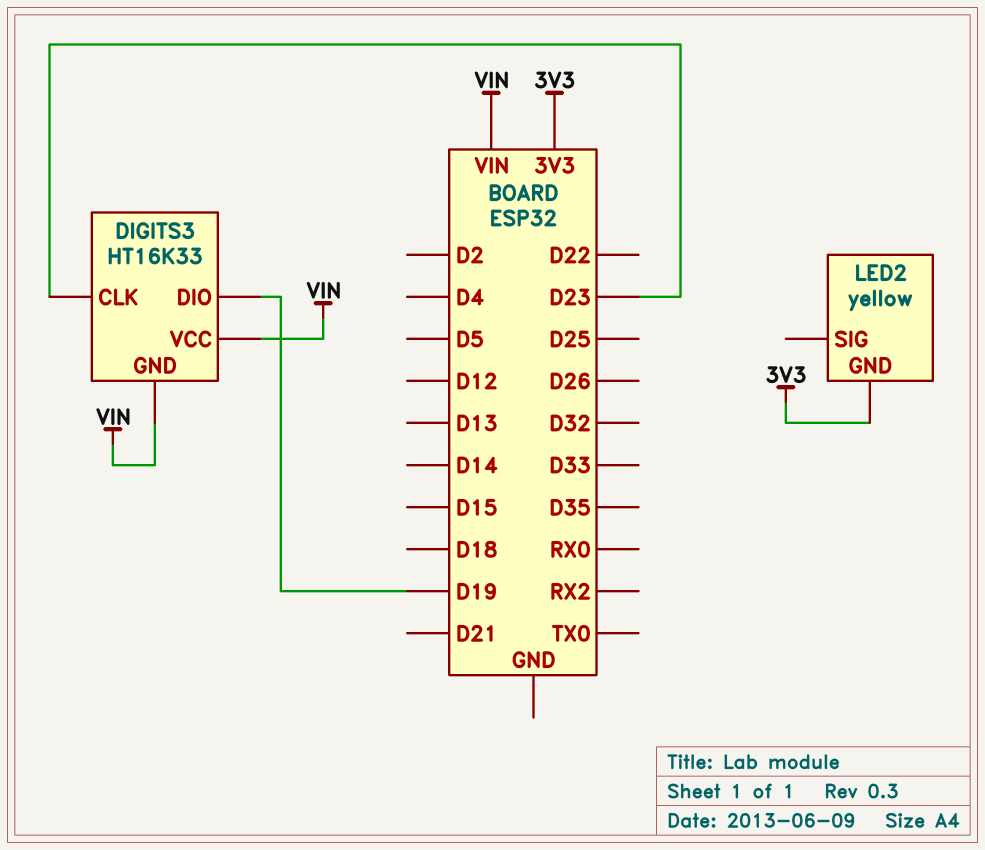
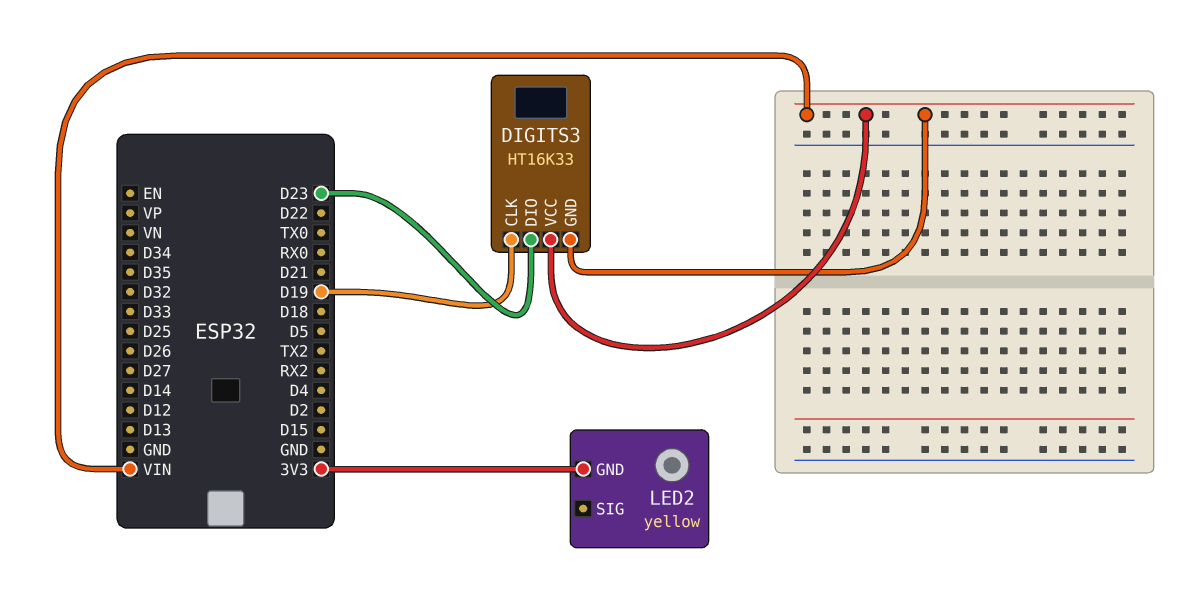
DIGITS3 pin CLK: D23 -> D19
DIGITS3 pin DIO: D19 -> D23

